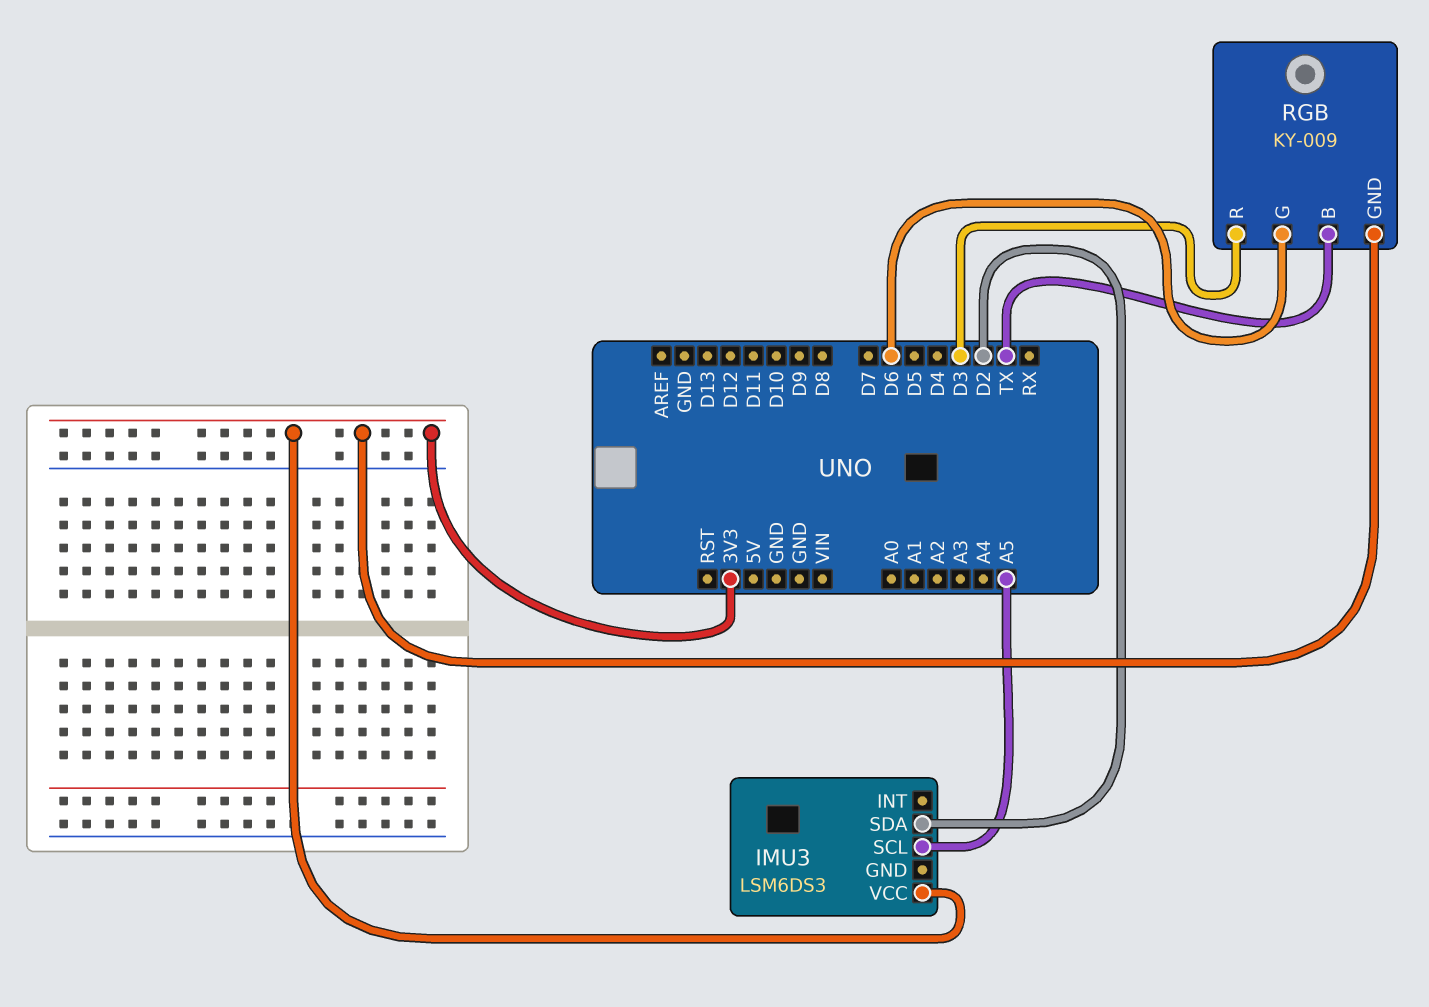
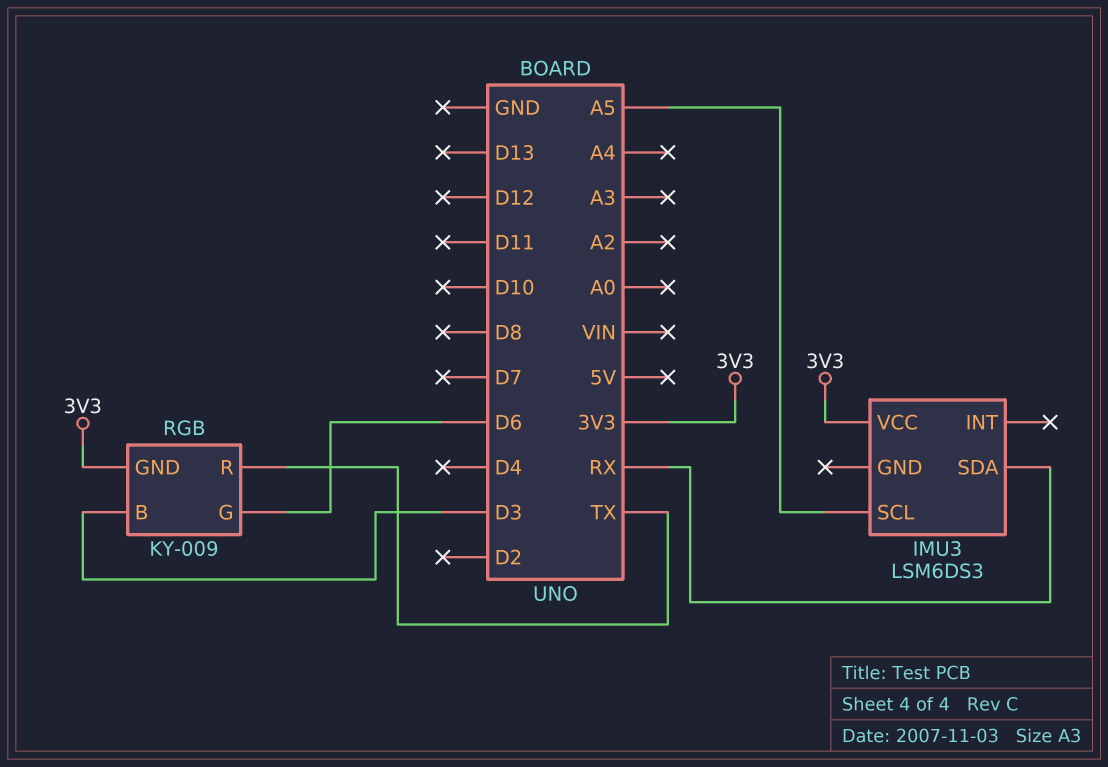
IMU3 pin SDA: D2 -> RX
RGB pin B: TX -> D3
RGB pin R: D3 -> TX

